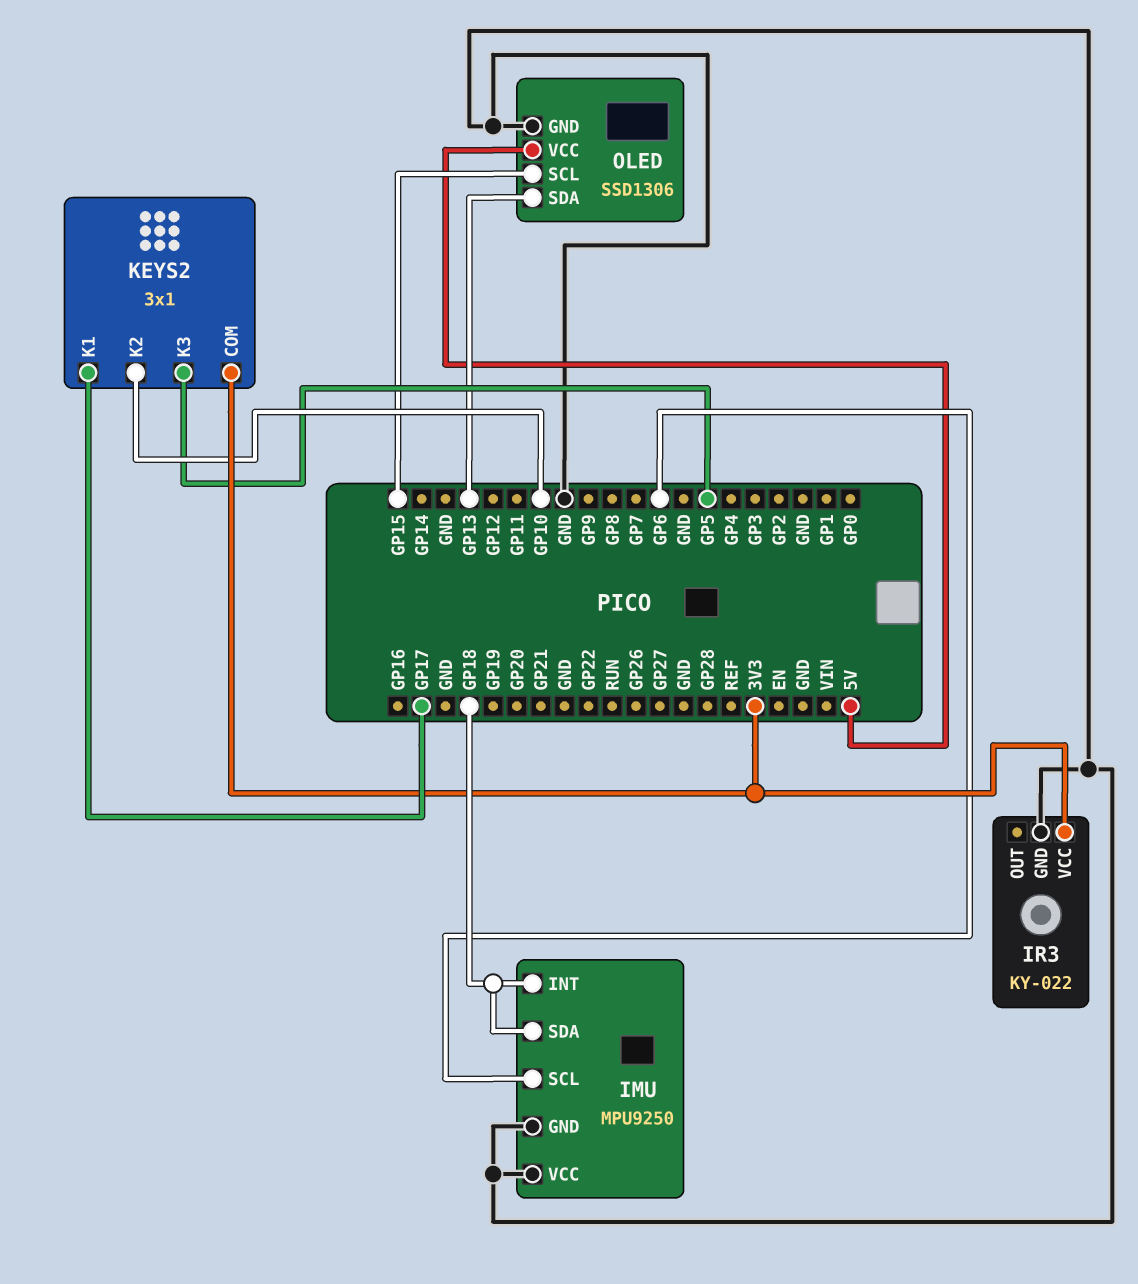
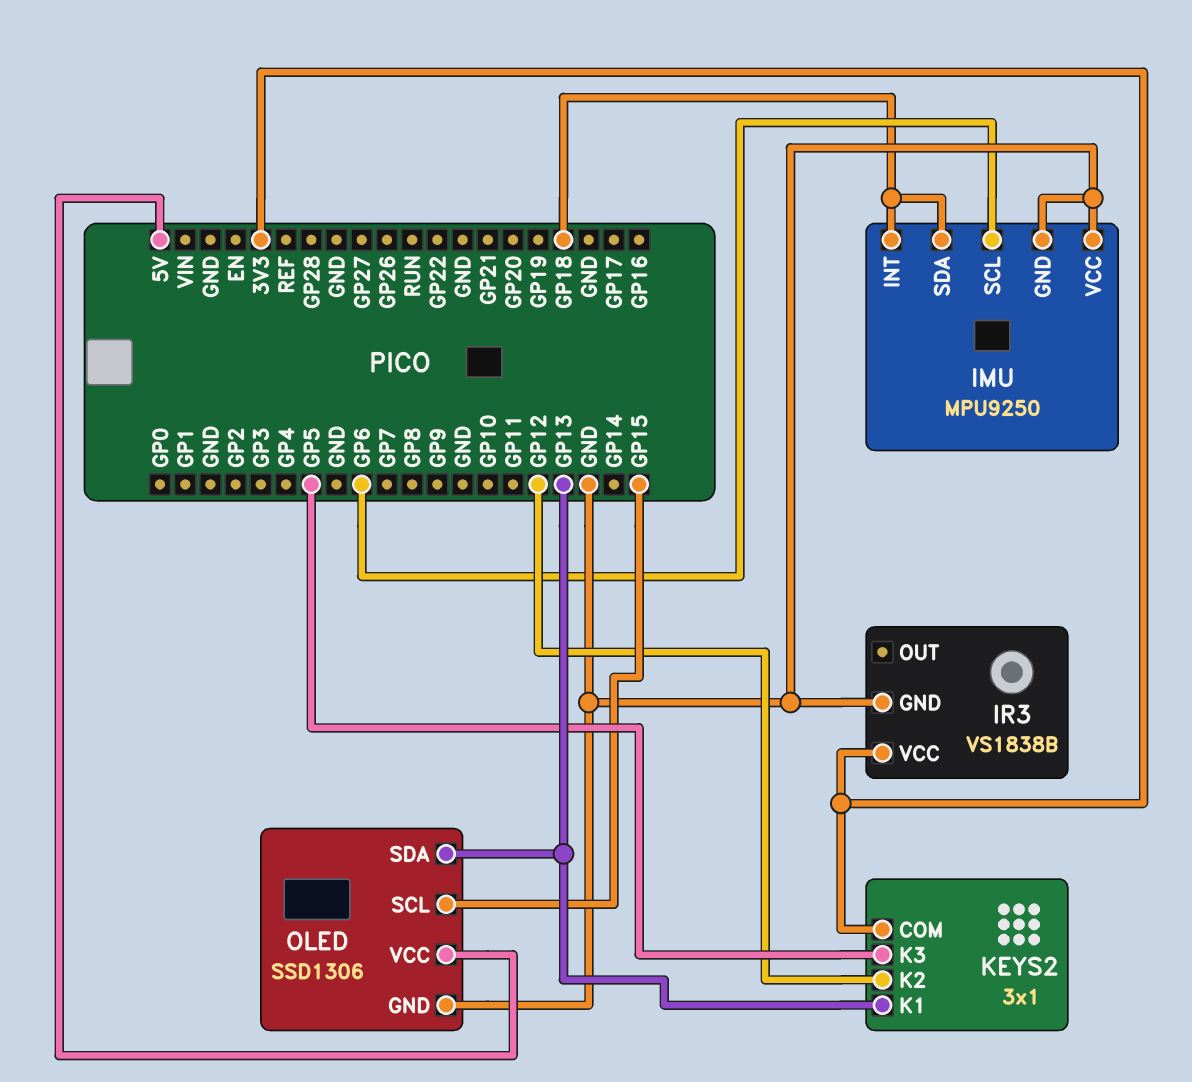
IR3: KY-022 -> VS1838B
KEYS2 pin K1: GP17 -> GP13
KEYS2 pin K2: GP10 -> GP12

